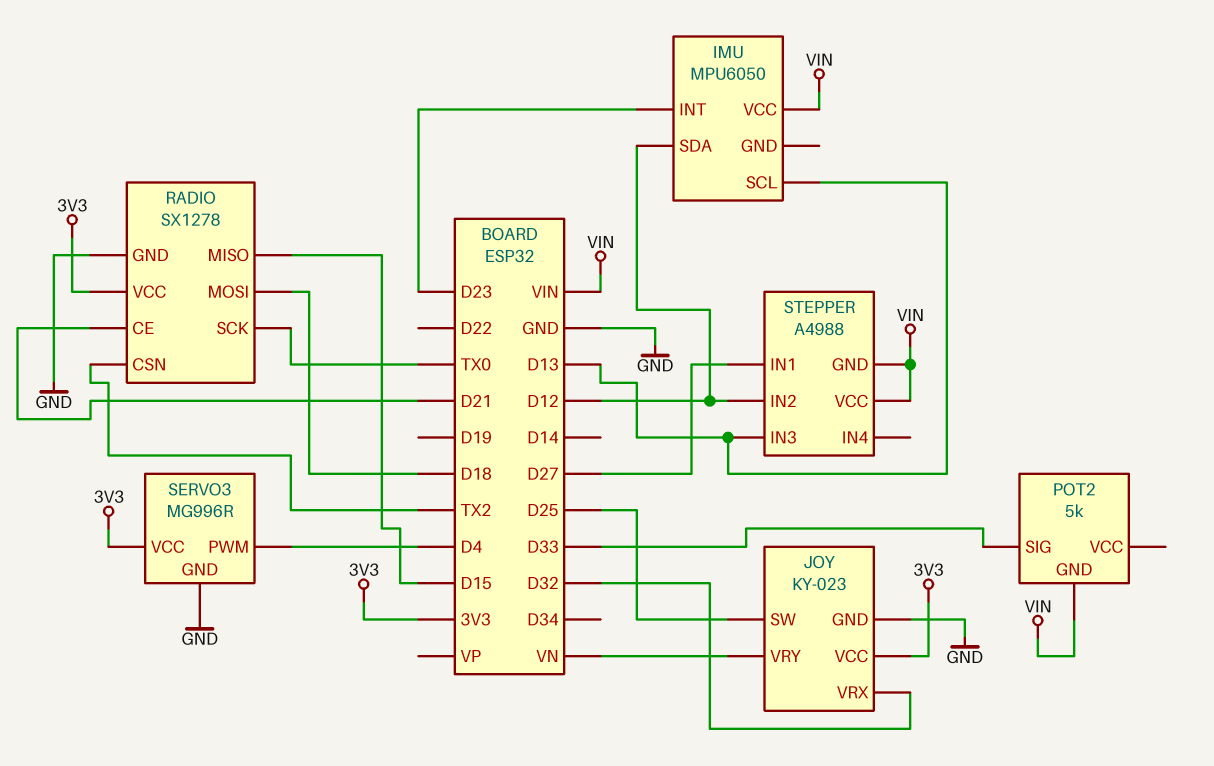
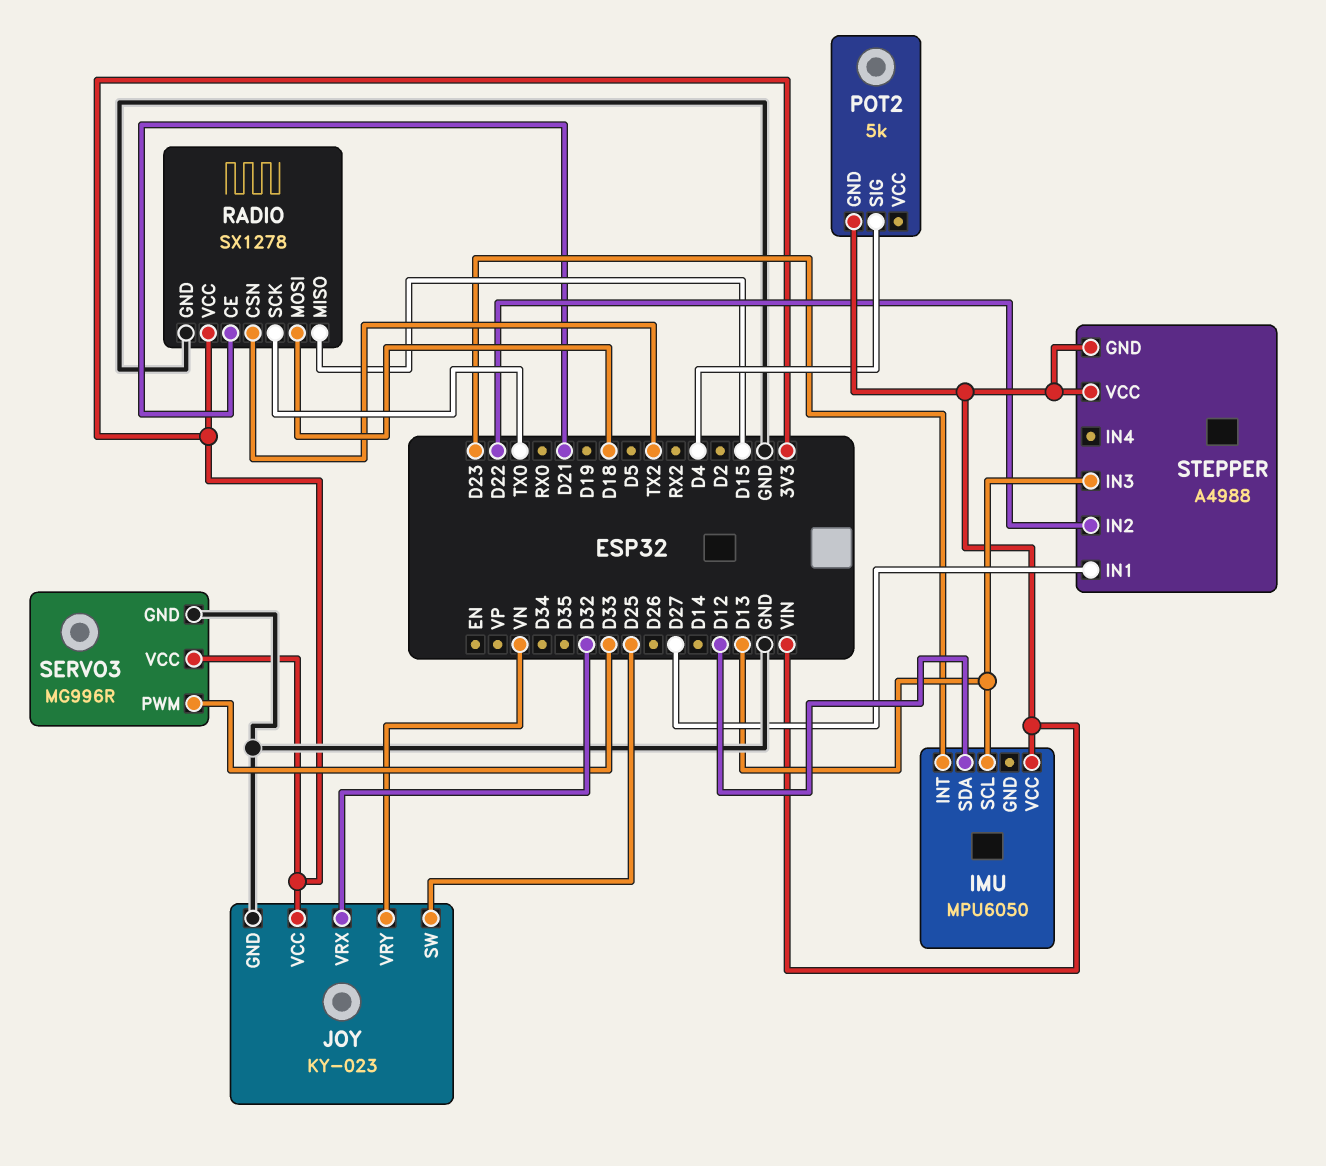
POT2 pin SIG: D33 -> D4
SERVO3 pin PWM: D4 -> D33
STEPPER pin IN2: D12 -> D22

